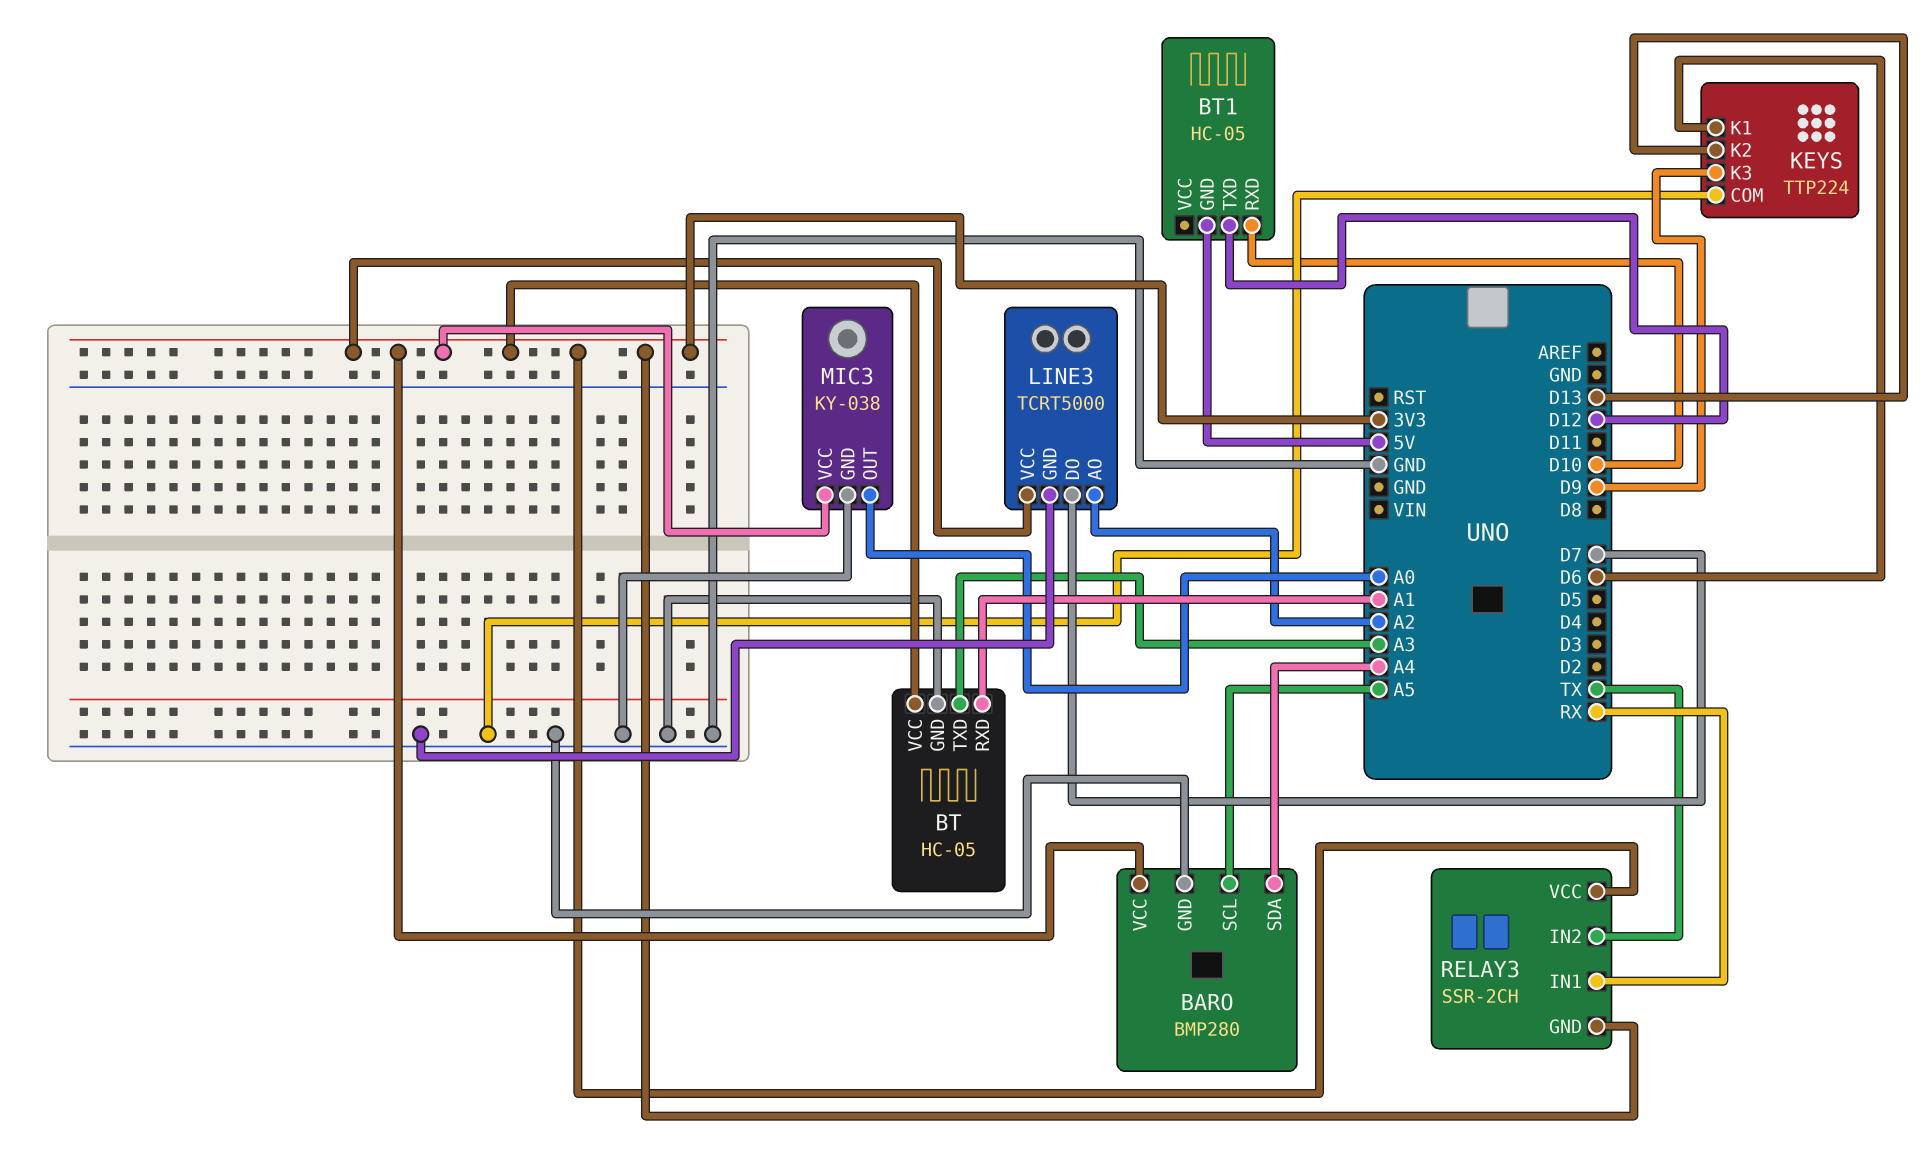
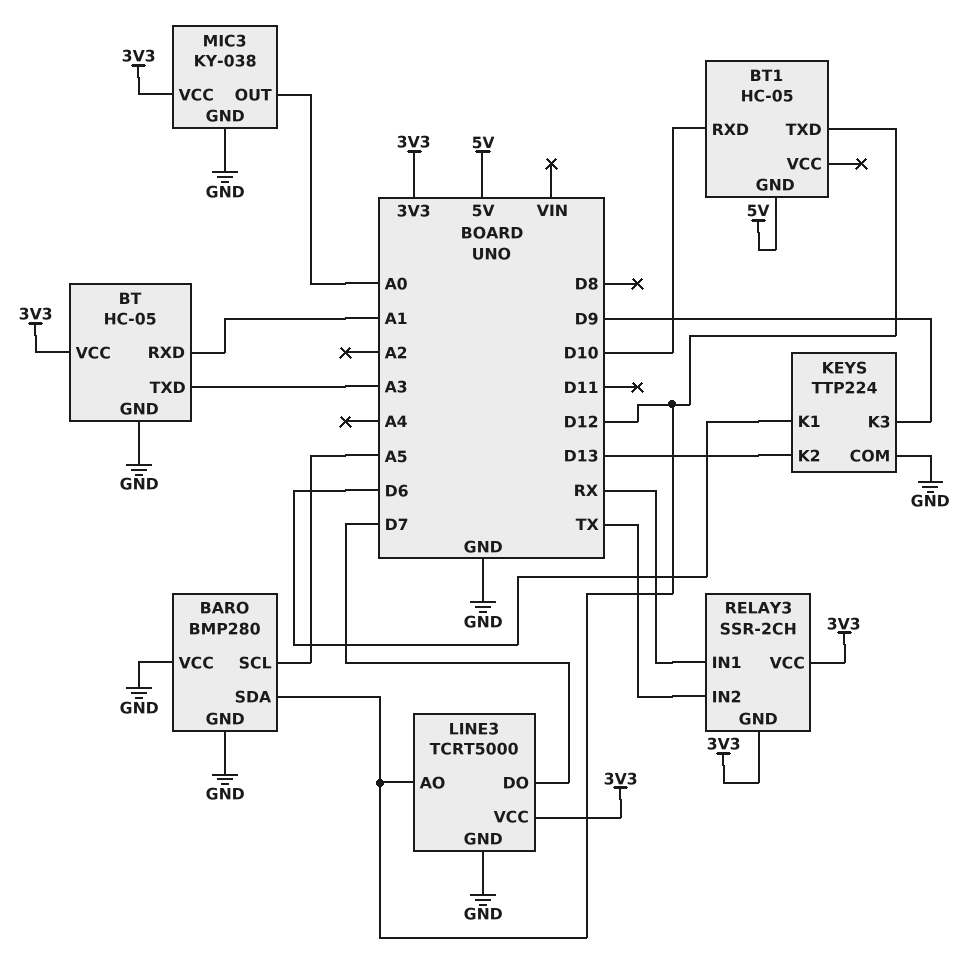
BARO pin SDA: A4 -> D12
BARO pin VCC: 3V3 -> GND
LINE3 pin AO: A2 -> D12

